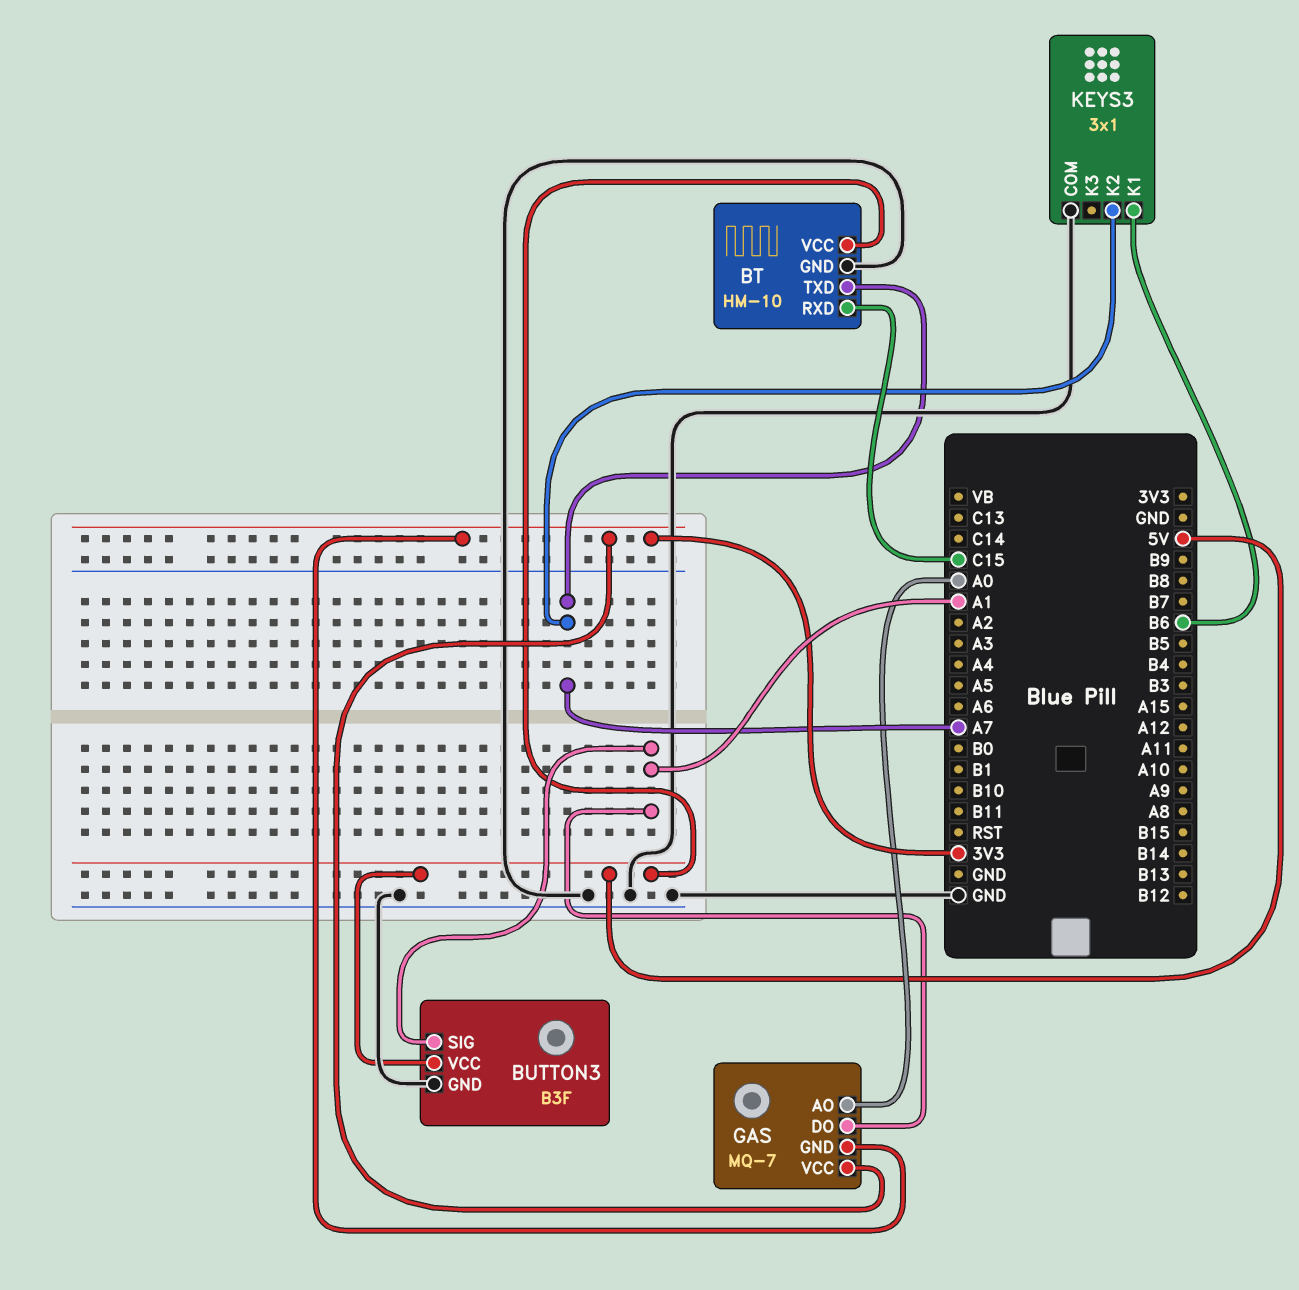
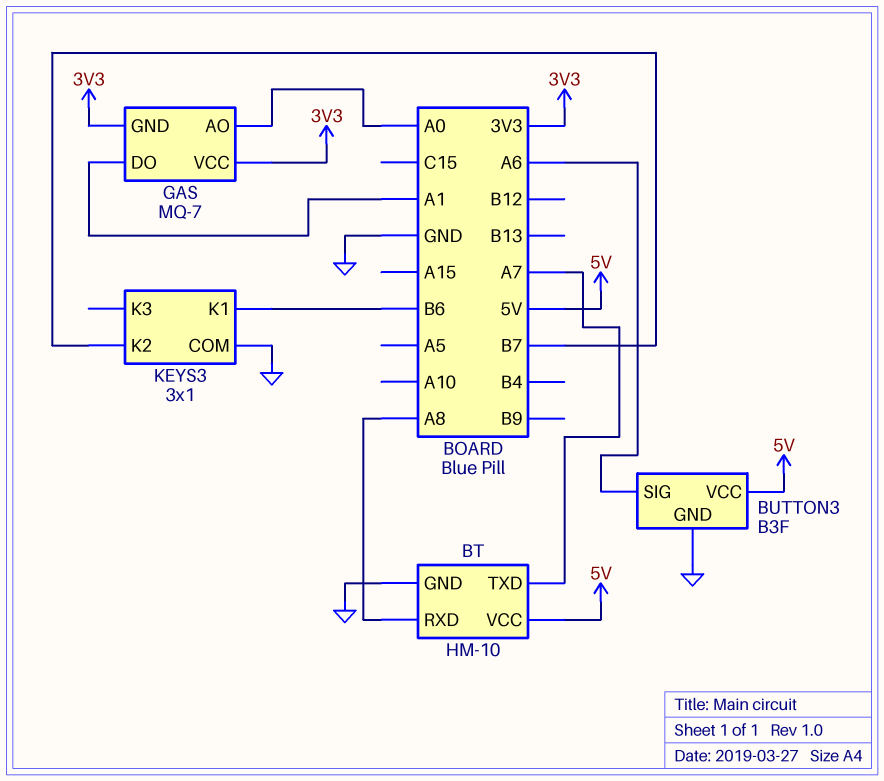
BT pin RXD: C15 -> A8
BUTTON3 pin SIG: A1 -> A6
KEYS3 pin K2: A7 -> B7

